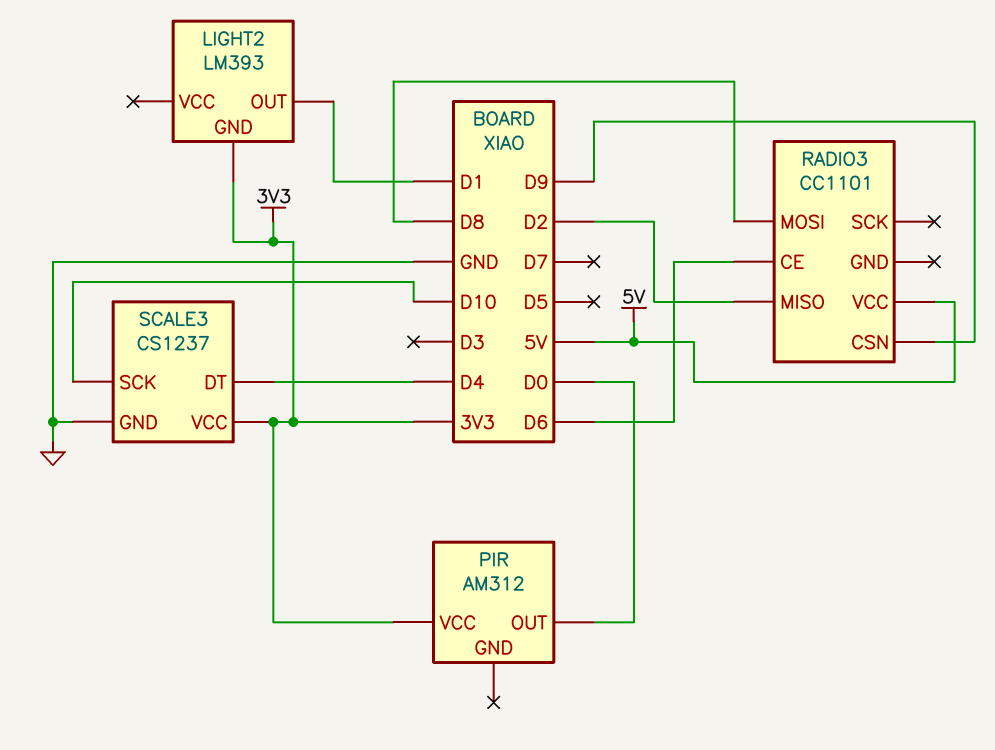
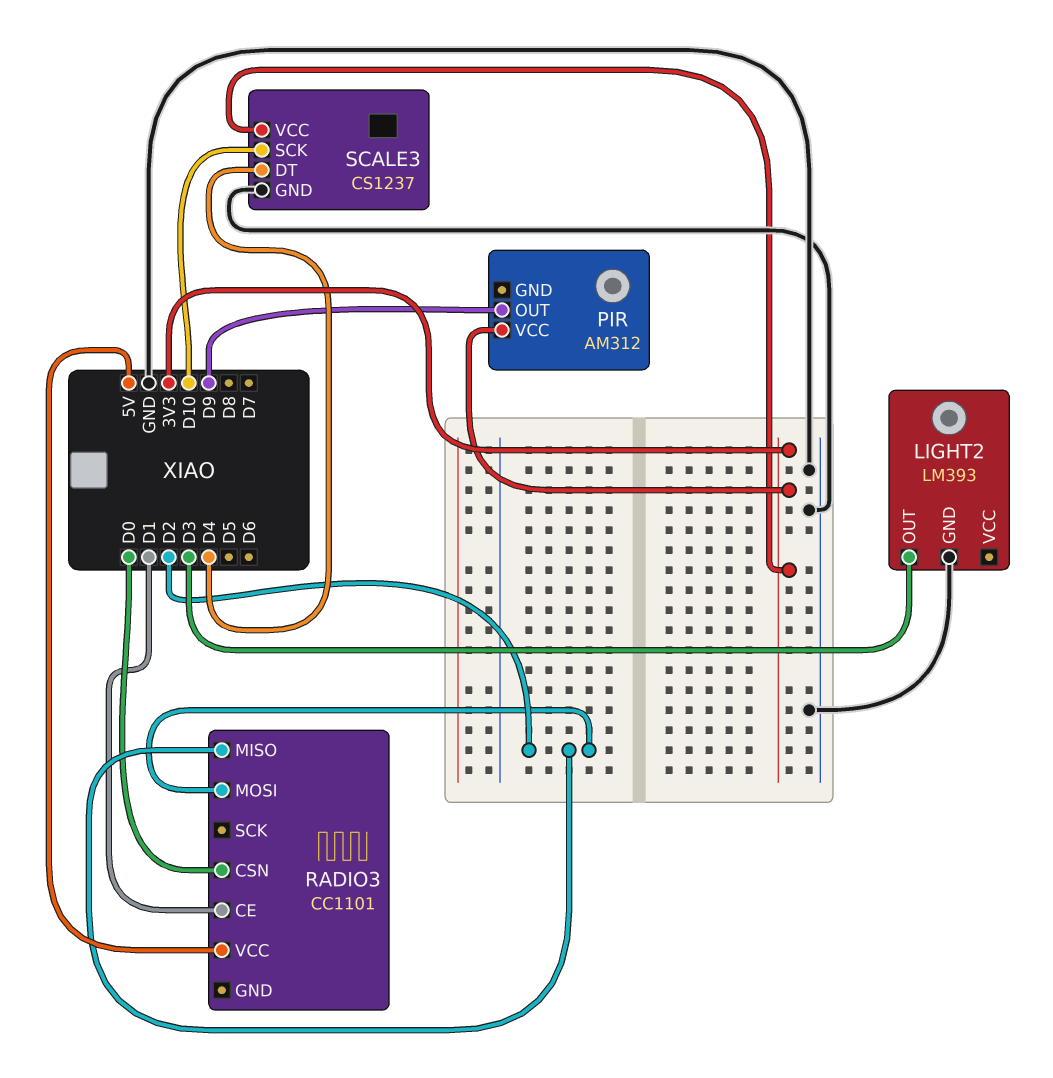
LIGHT2 pin GND: 3V3 -> GND
LIGHT2 pin OUT: D1 -> D3
PIR pin OUT: D0 -> D9
RADIO3 pin CE: D6 -> D1
RADIO3 pin CSN: D9 -> D0
RADIO3 pin MOSI: D8 -> D2

